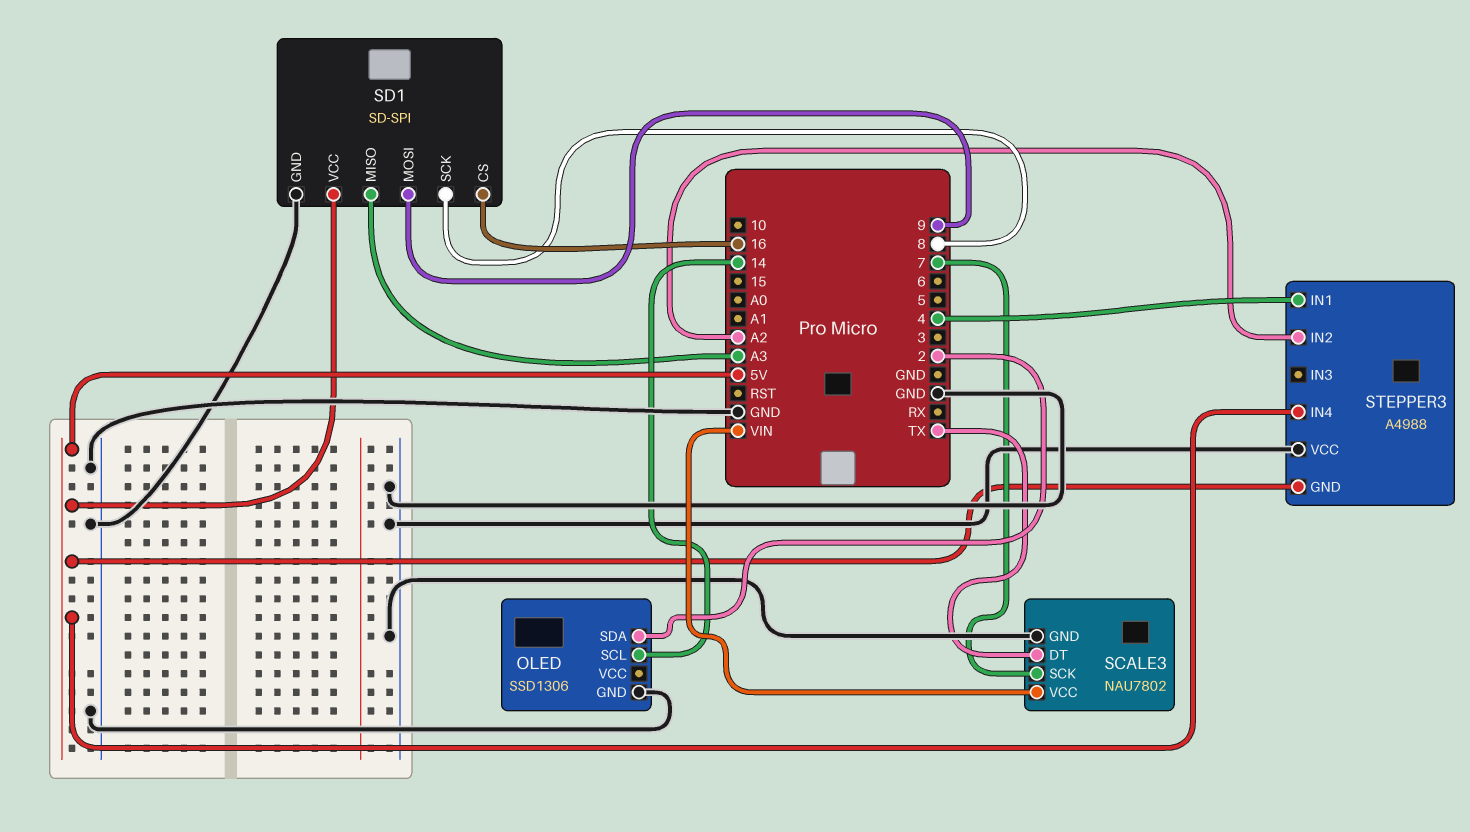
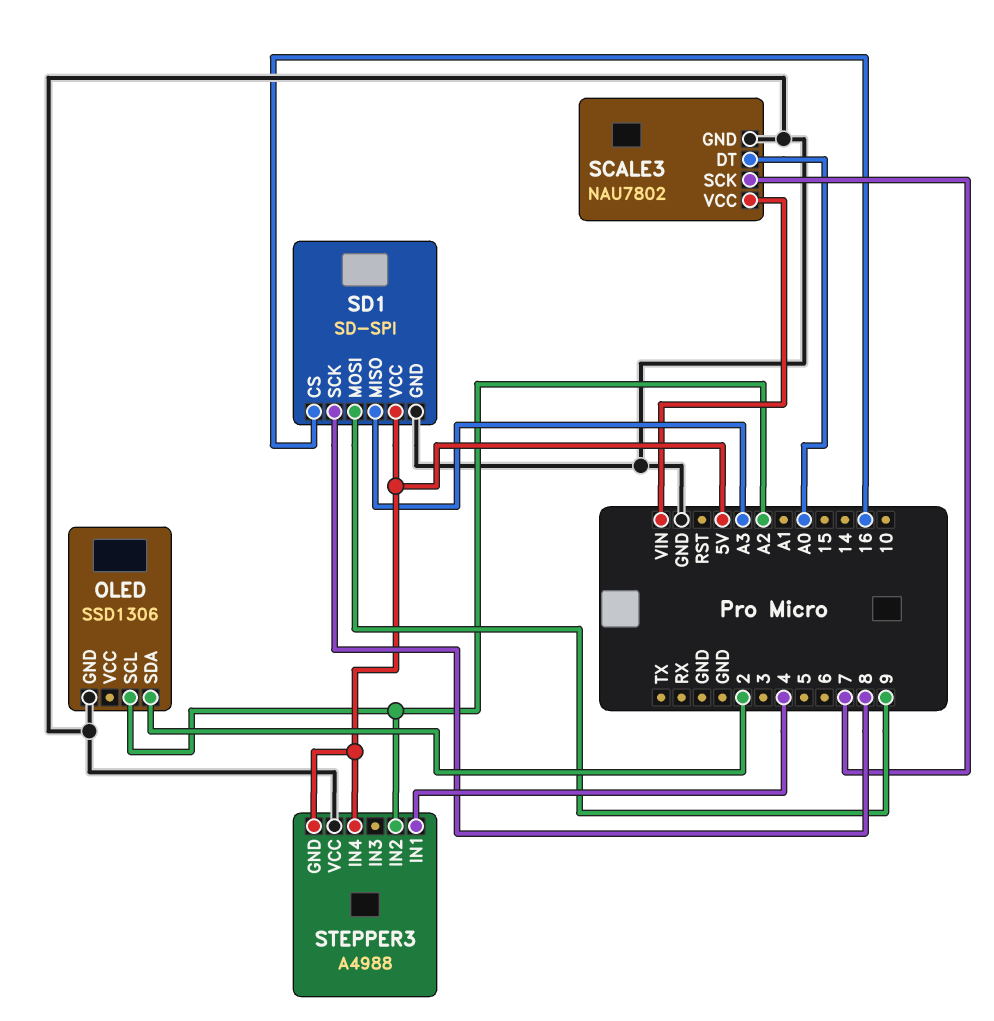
OLED pin SCL: 14 -> A2
SCALE3 pin DT: TX -> A0

